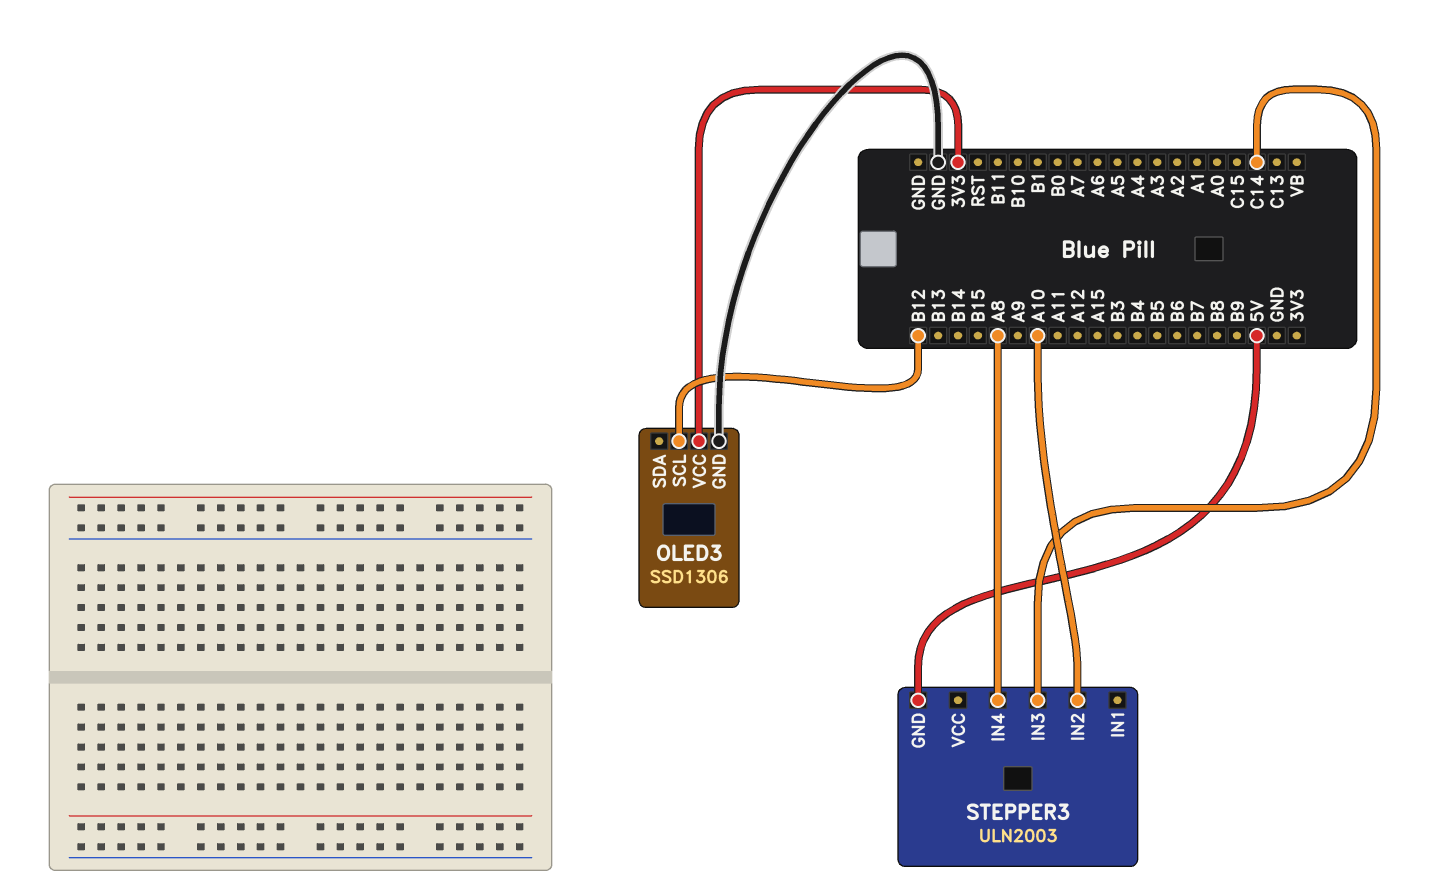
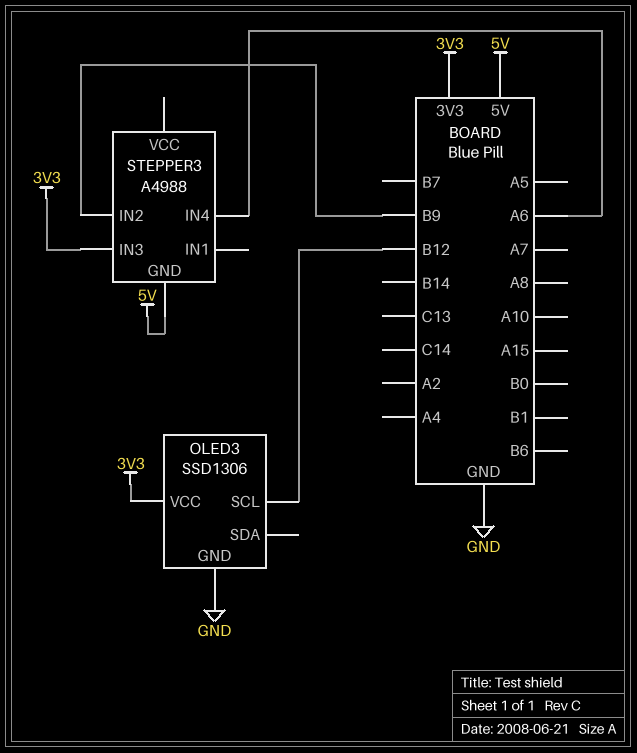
STEPPER3: ULN2003 -> A4988
STEPPER3 pin IN2: A10 -> B9
STEPPER3 pin IN3: C14 -> 3V3
STEPPER3 pin IN4: A8 -> A6

